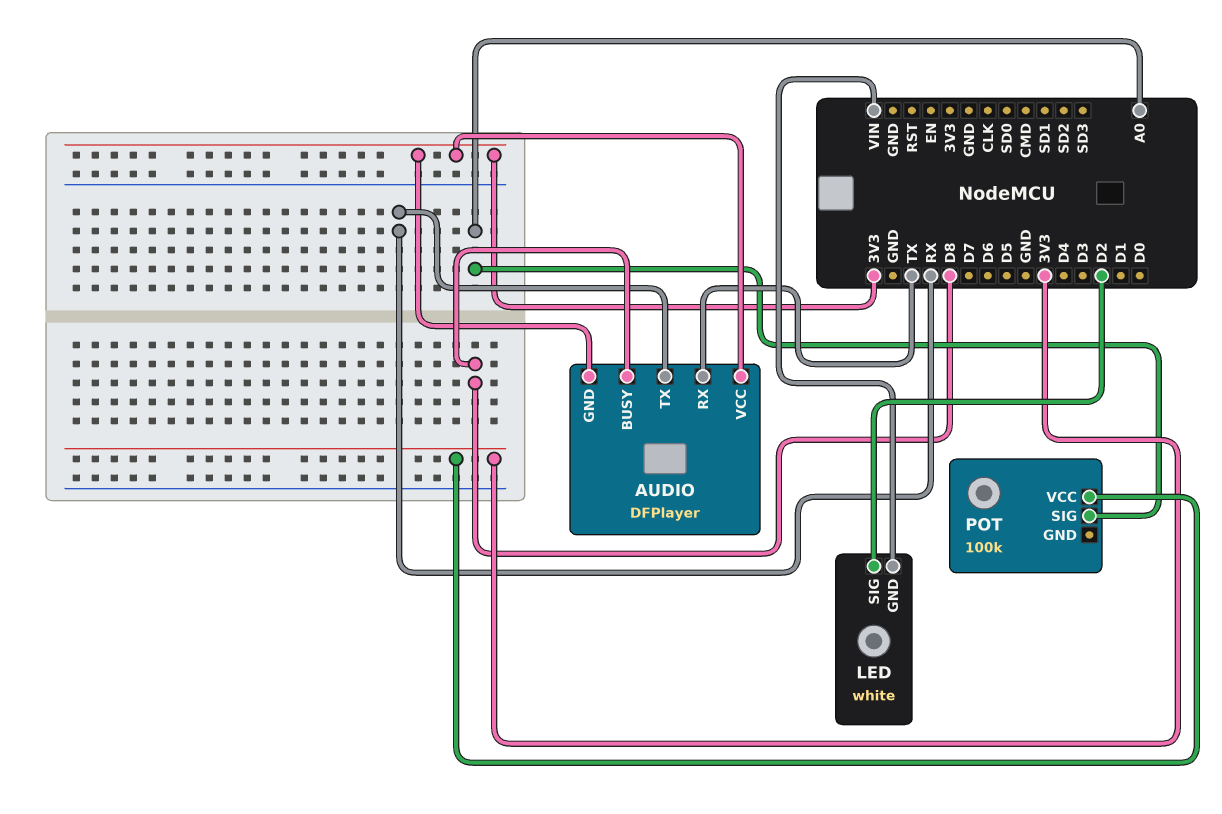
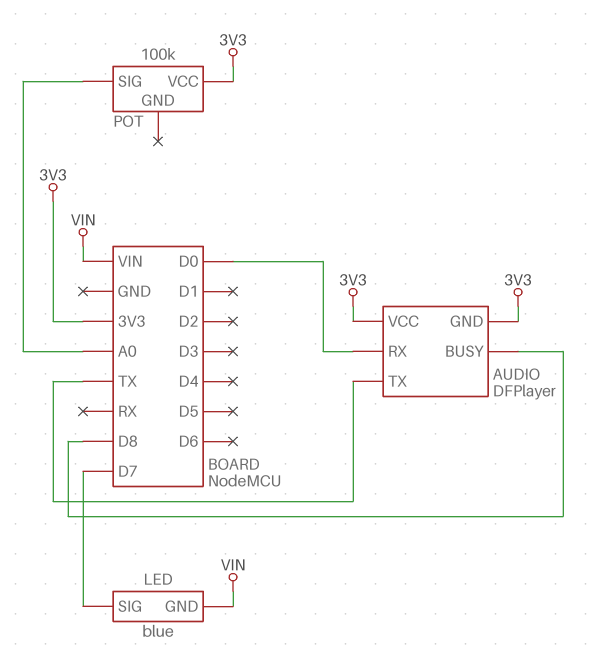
AUDIO pin RX: TX -> D0
AUDIO pin TX: RX -> TX
LED: white -> blue
LED pin SIG: D2 -> D7

